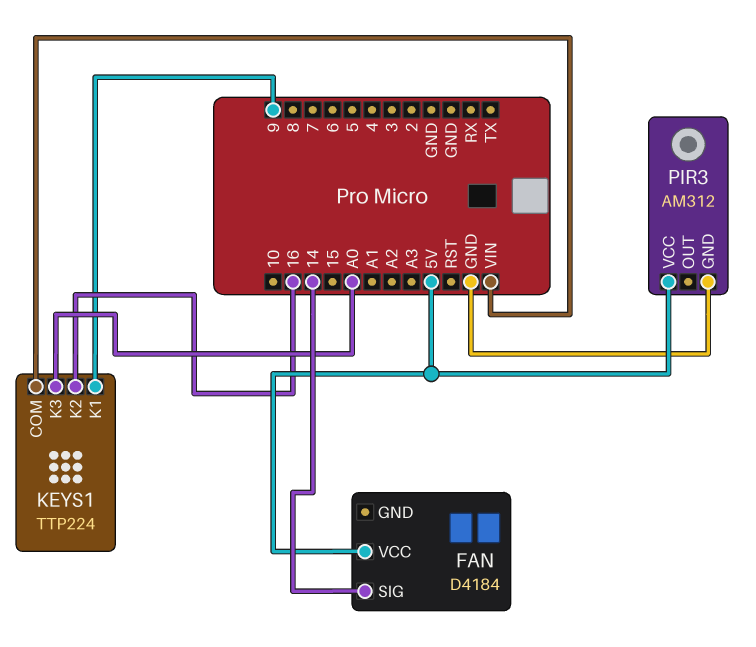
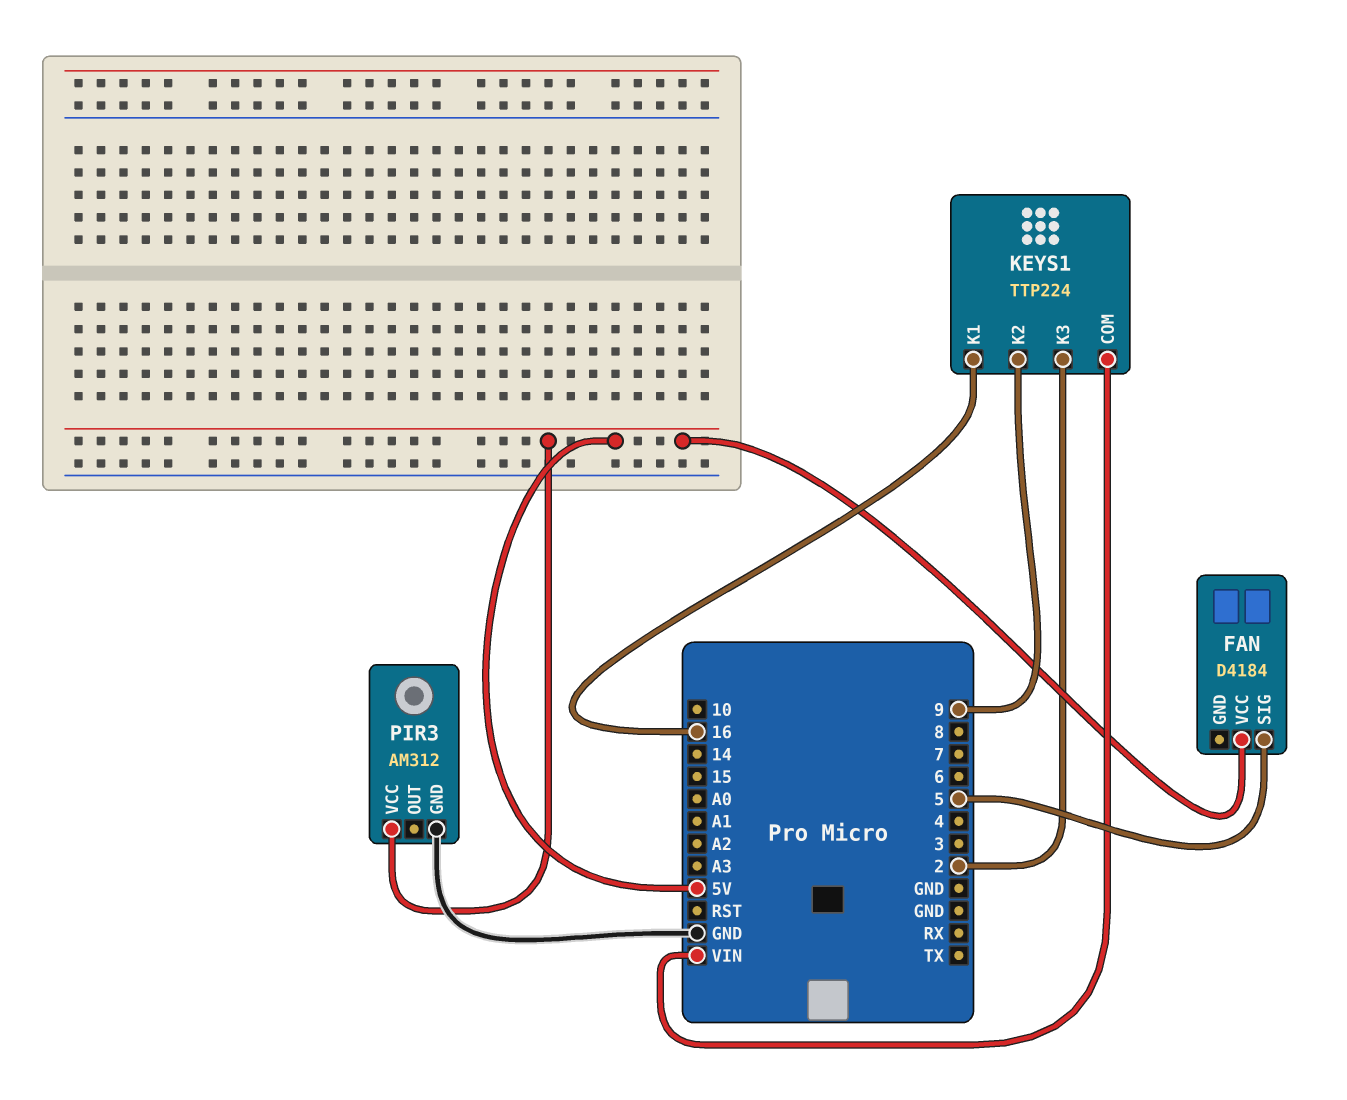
FAN pin SIG: 14 -> 5
KEYS1 pin K1: 9 -> 16
KEYS1 pin K2: 16 -> 9
KEYS1 pin K3: A0 -> 2

